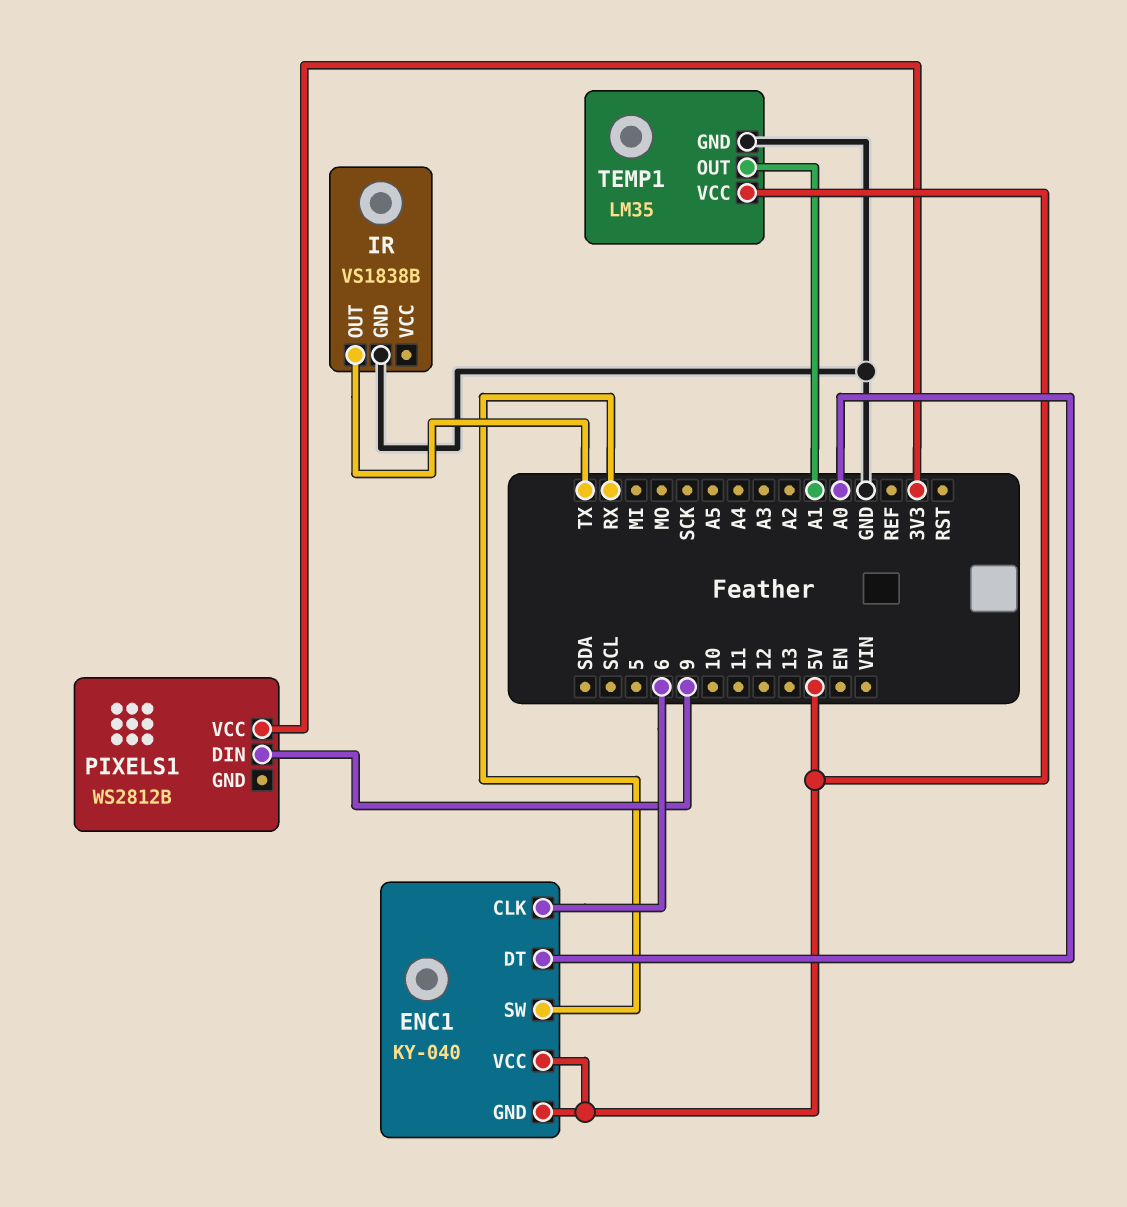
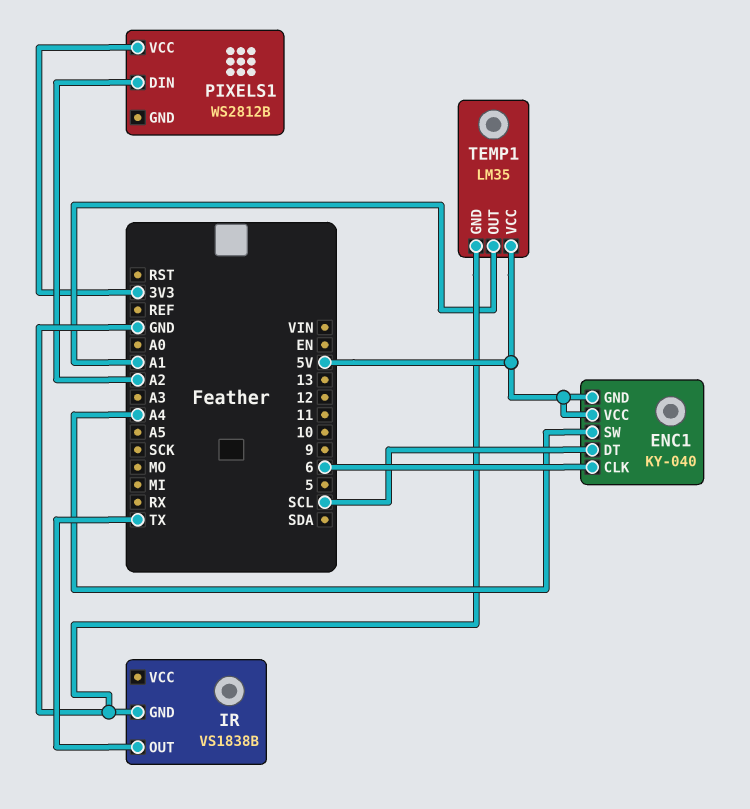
ENC1 pin DT: A0 -> SCL
ENC1 pin SW: RX -> A4
PIXELS1 pin DIN: 9 -> A2

